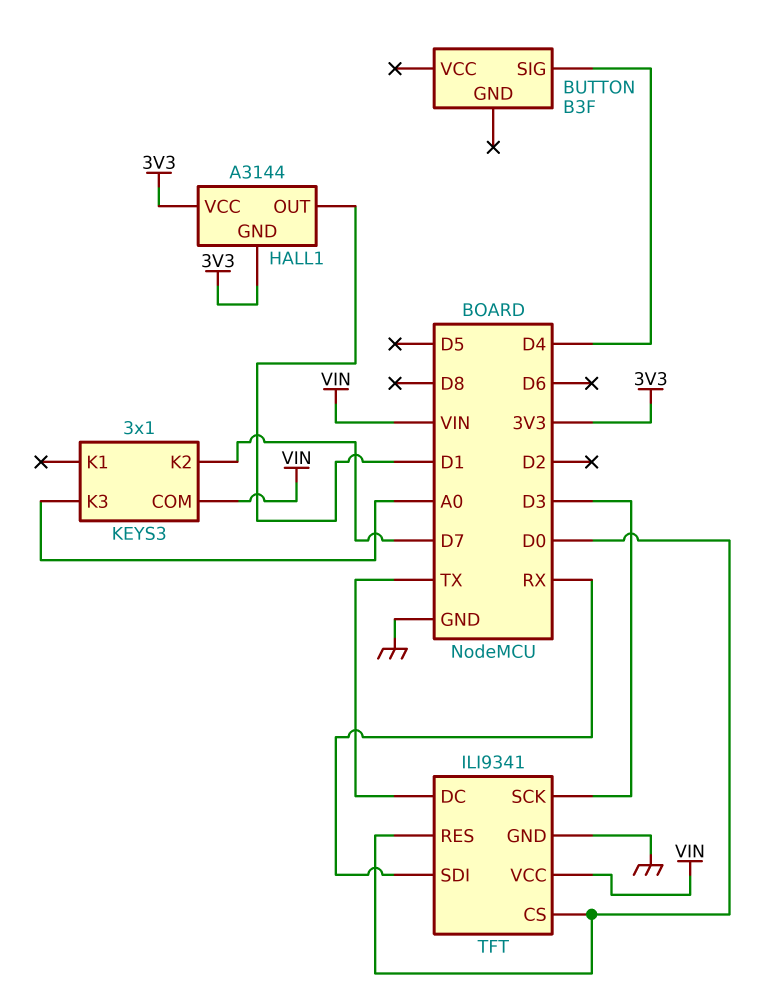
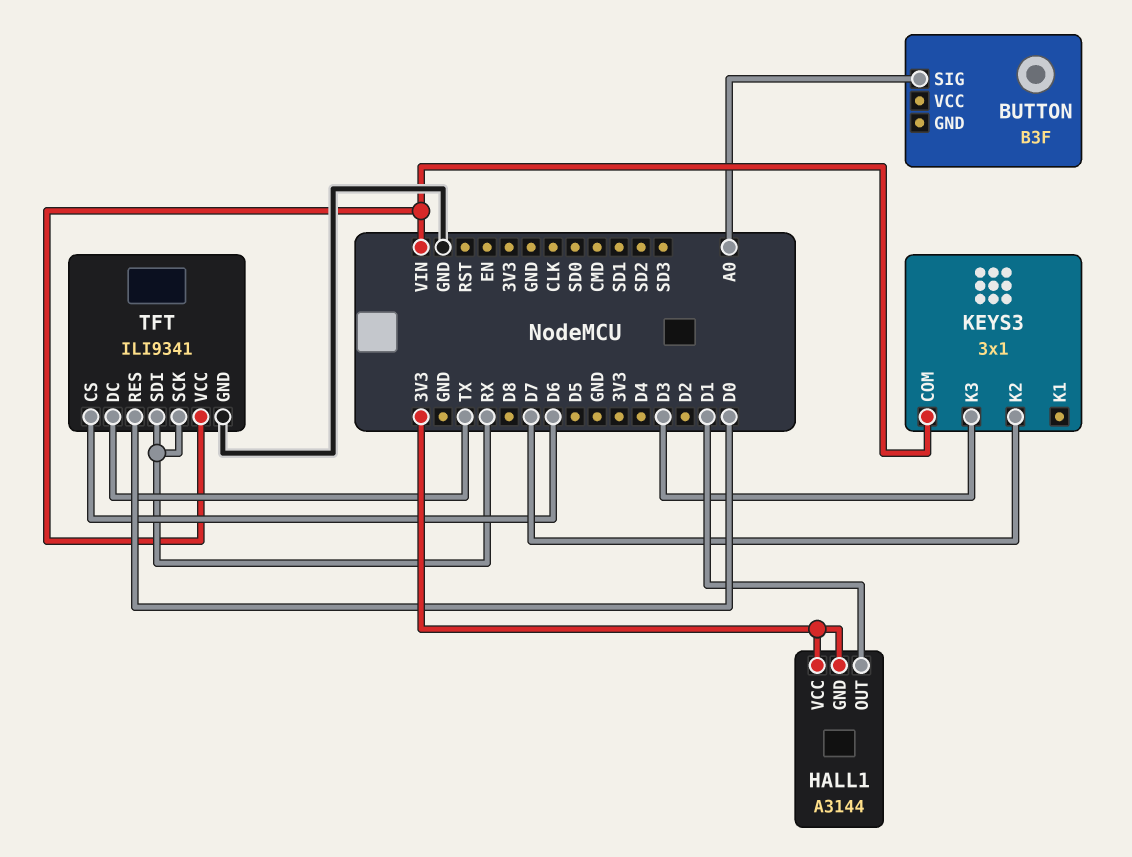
BUTTON pin SIG: D4 -> A0
KEYS3 pin K3: A0 -> D3
TFT pin CS: D0 -> D6
TFT pin SCK: D3 -> RX

